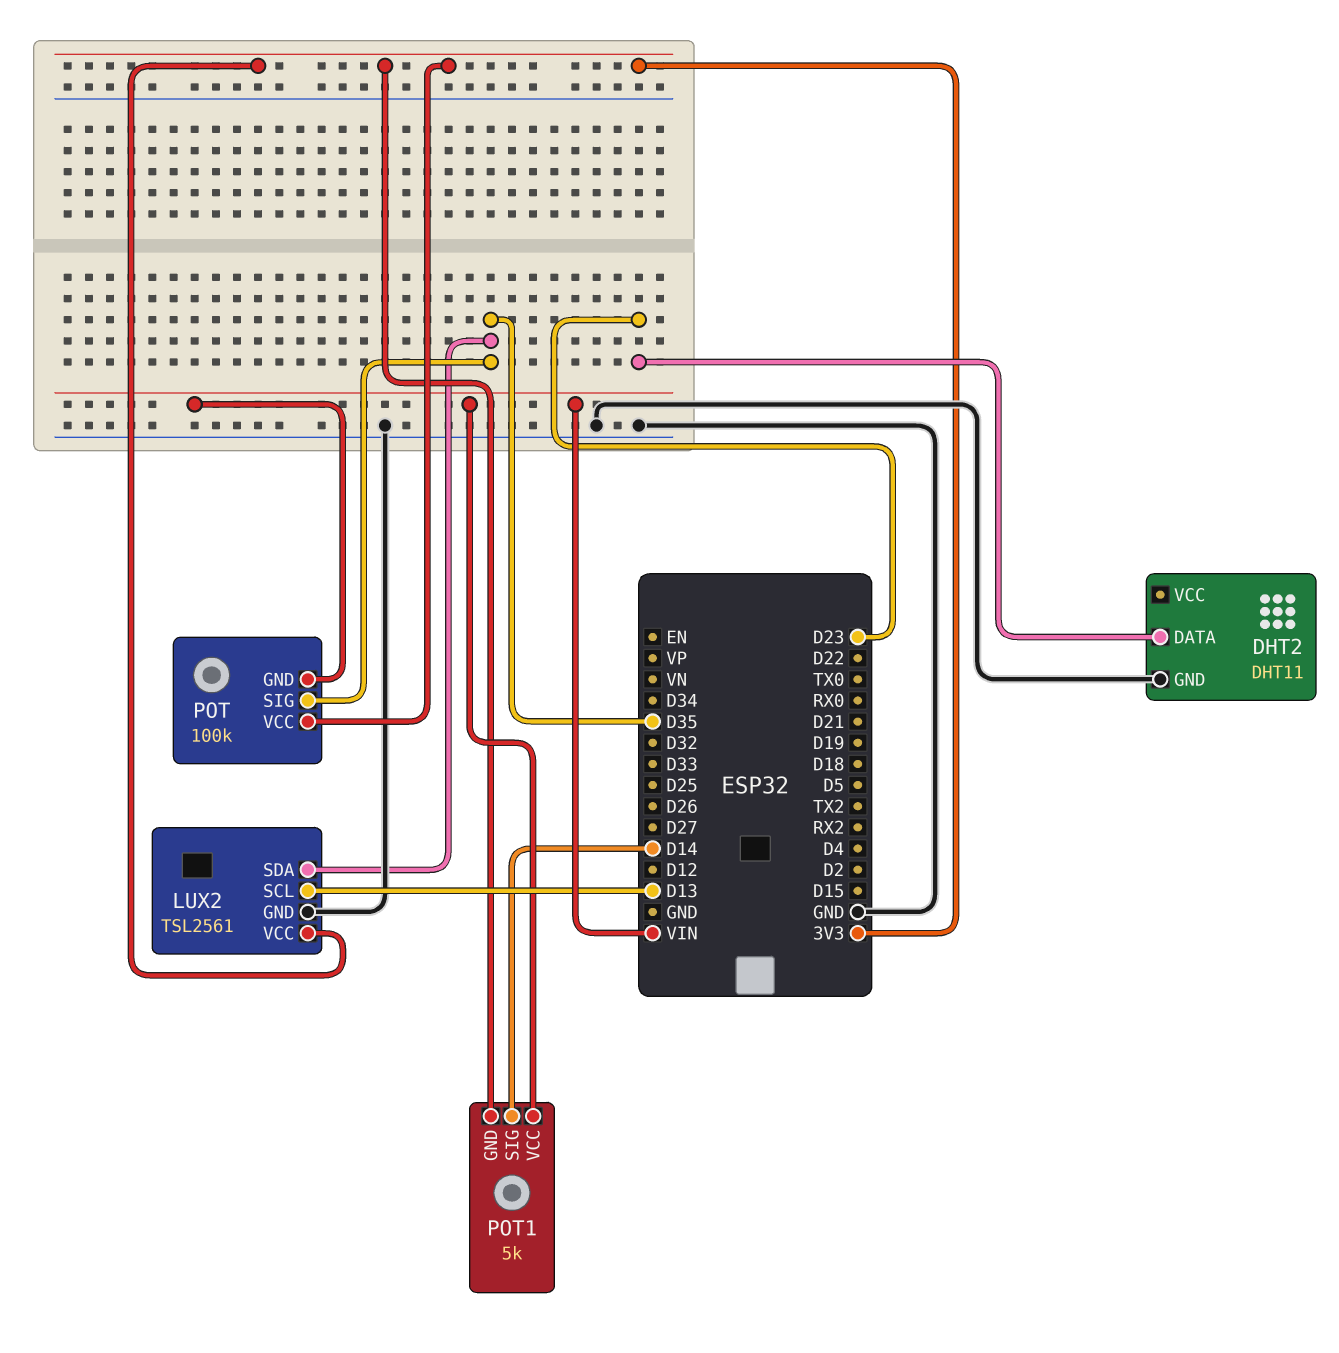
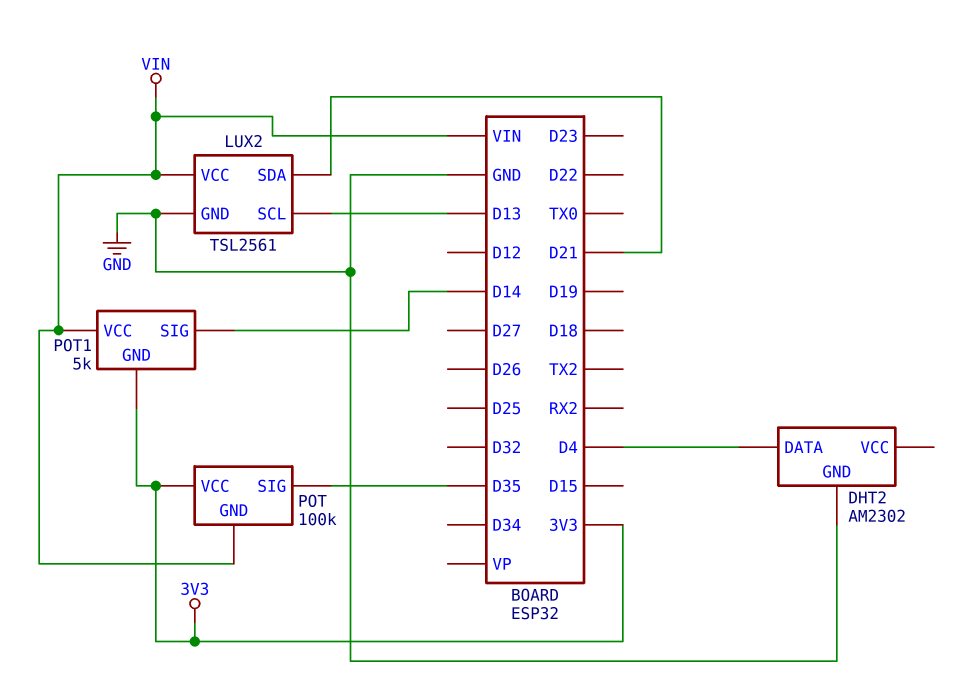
DHT2: DHT11 -> AM2302
DHT2 pin DATA: D23 -> D4
LUX2 pin SDA: D35 -> D21
LUX2 pin VCC: 3V3 -> VIN

